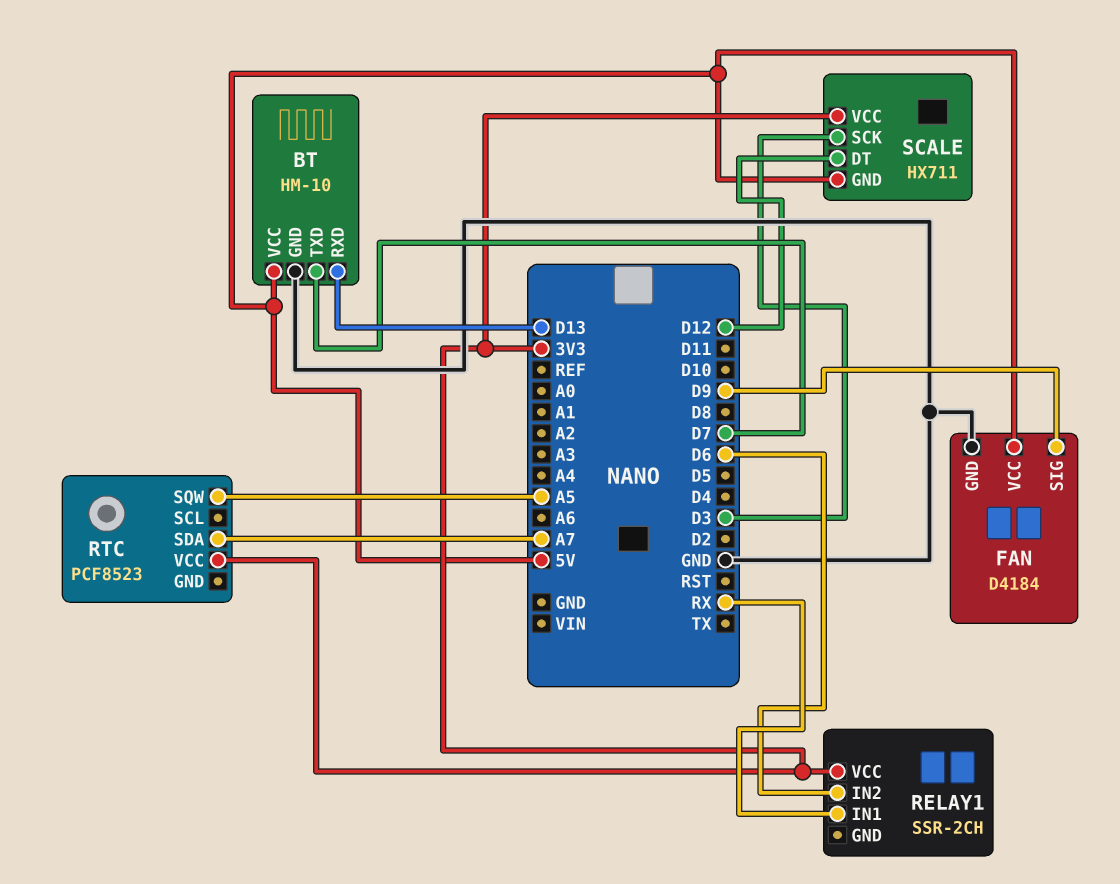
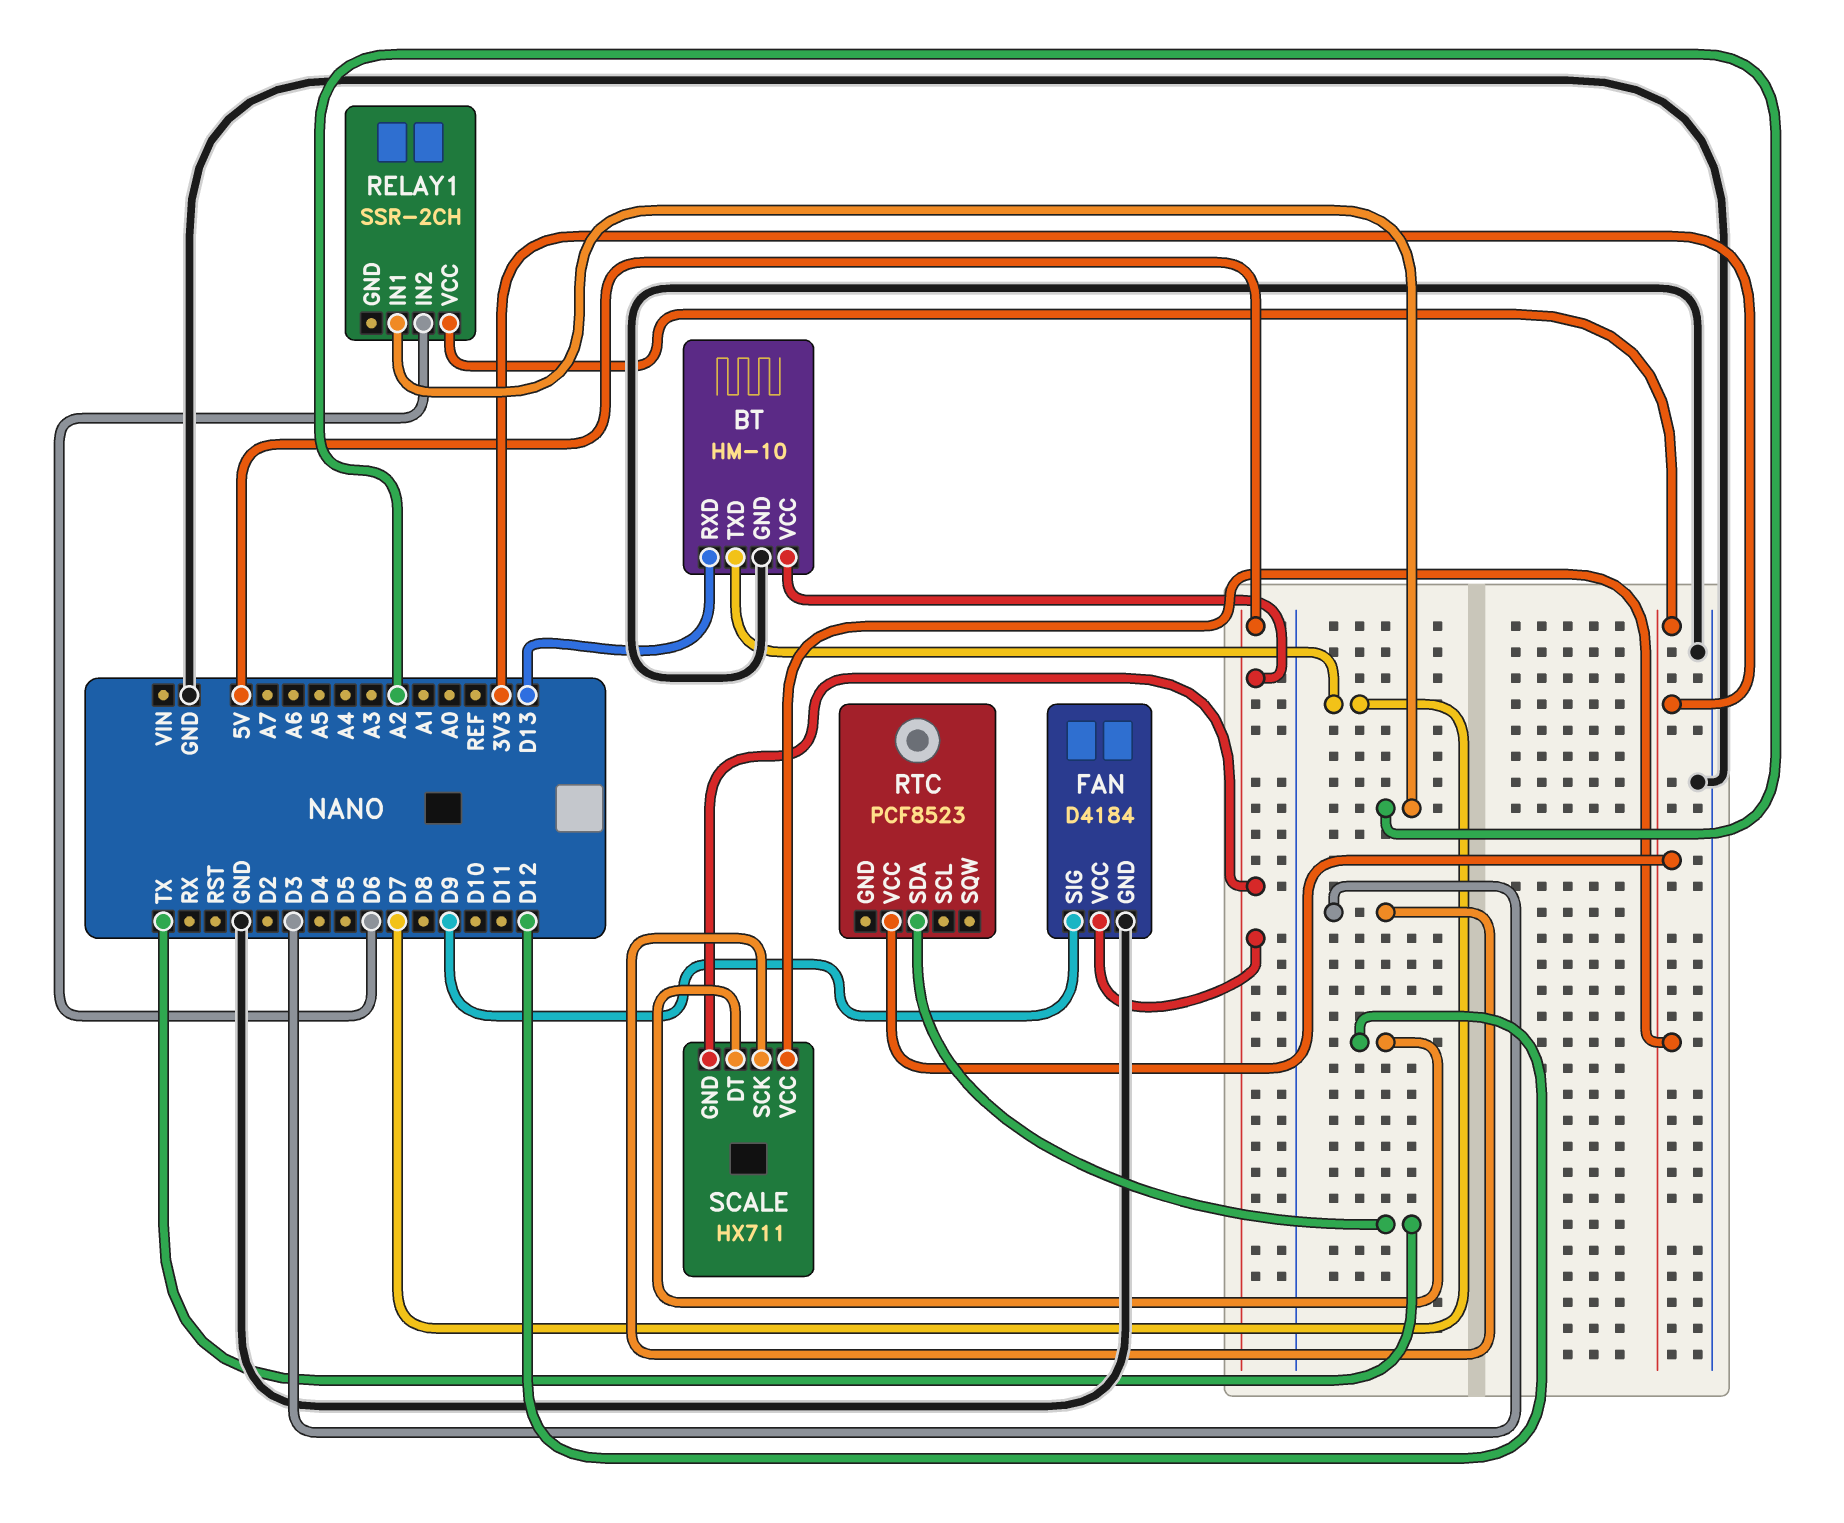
RELAY1 pin IN1: RX -> A2
RTC pin SDA: A7 -> TX
RTC pin SQW: A5 -> none

